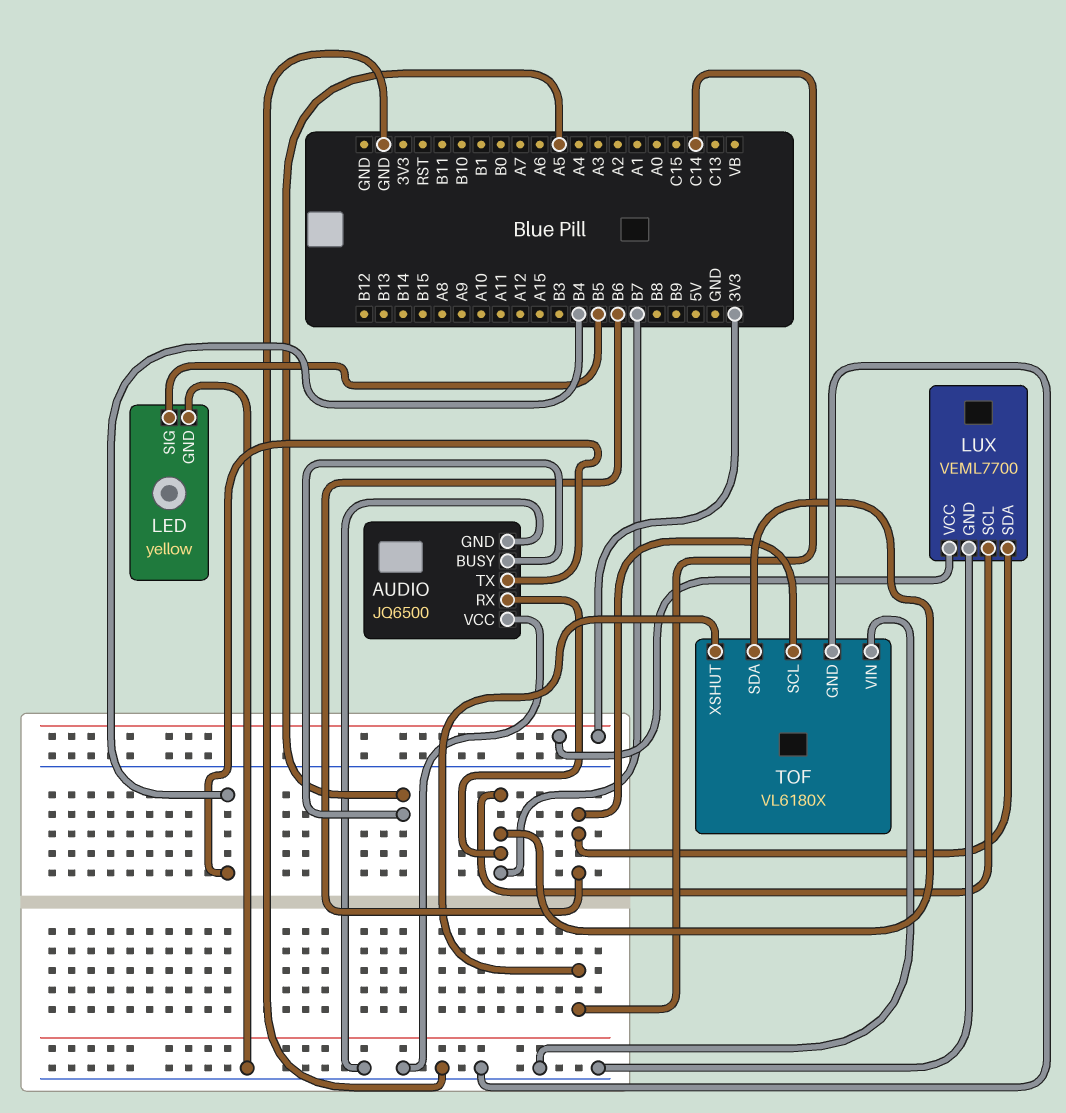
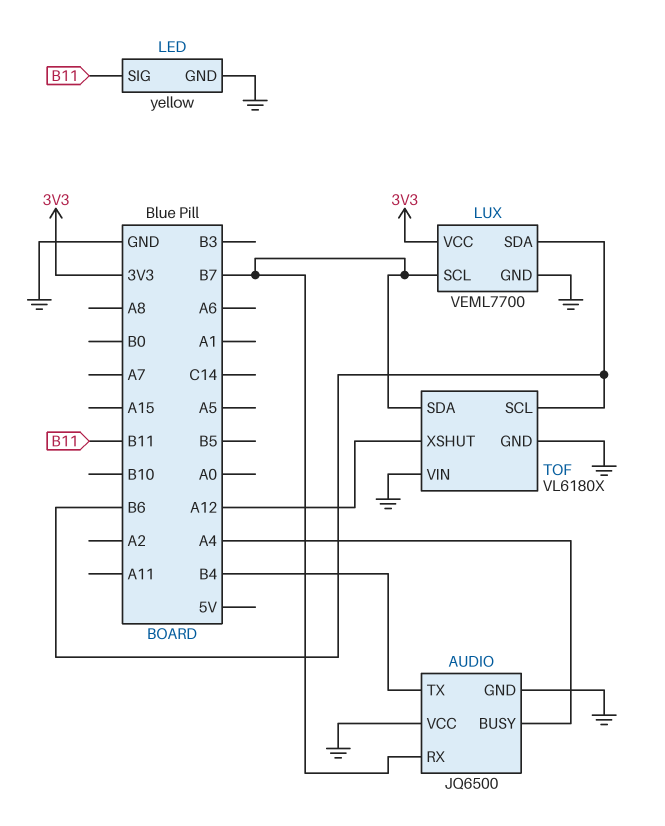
AUDIO pin BUSY: A5 -> A4
LED pin SIG: B5 -> B11
TOF pin XSHUT: C14 -> A12

